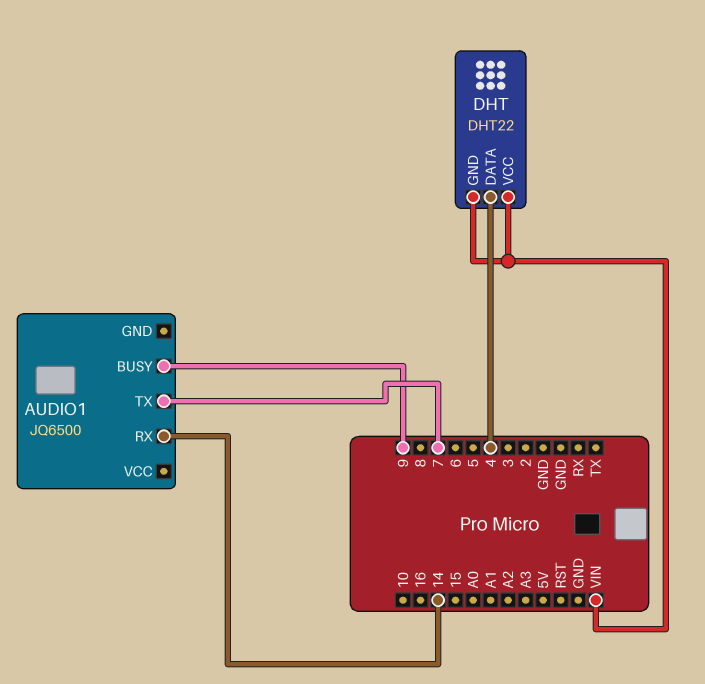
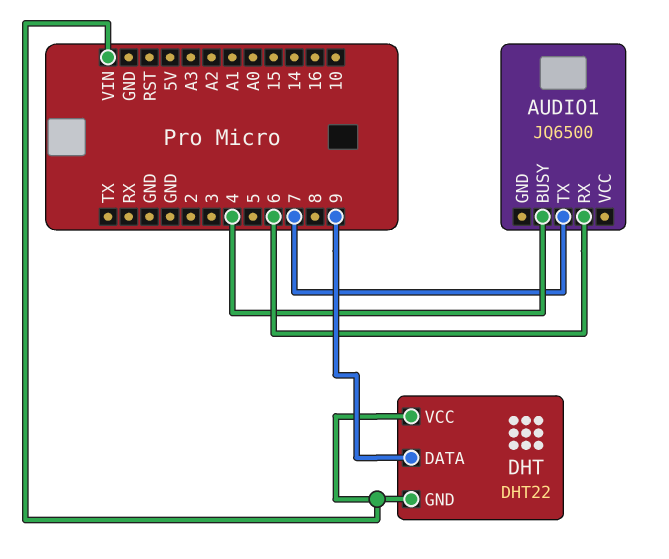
AUDIO1 pin BUSY: 9 -> 4
AUDIO1 pin RX: 14 -> 6
DHT pin DATA: 4 -> 9

